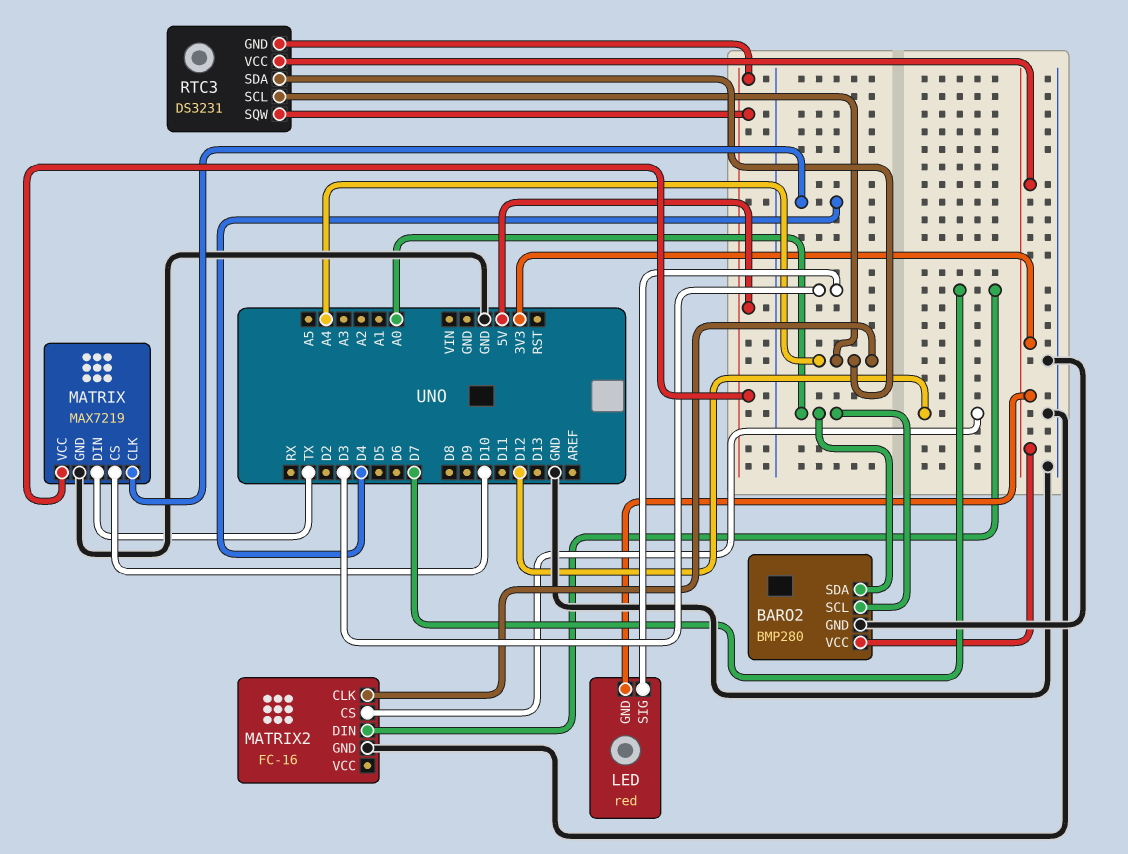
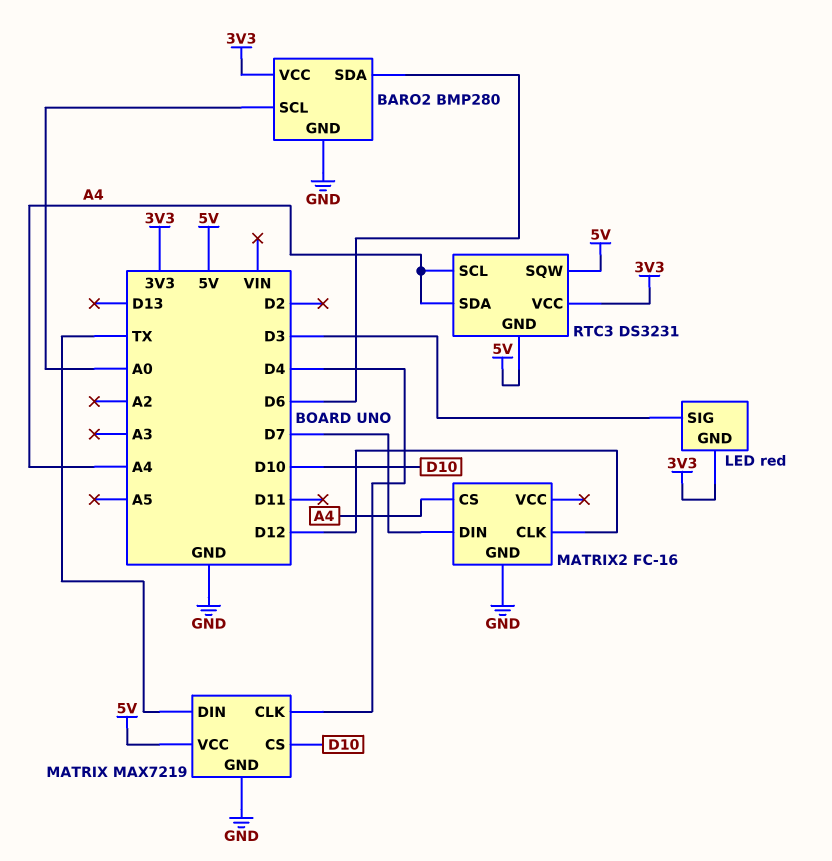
BARO2 pin SDA: A0 -> D6
MATRIX2 pin CLK: A4 -> D12
MATRIX2 pin CS: D12 -> A4

